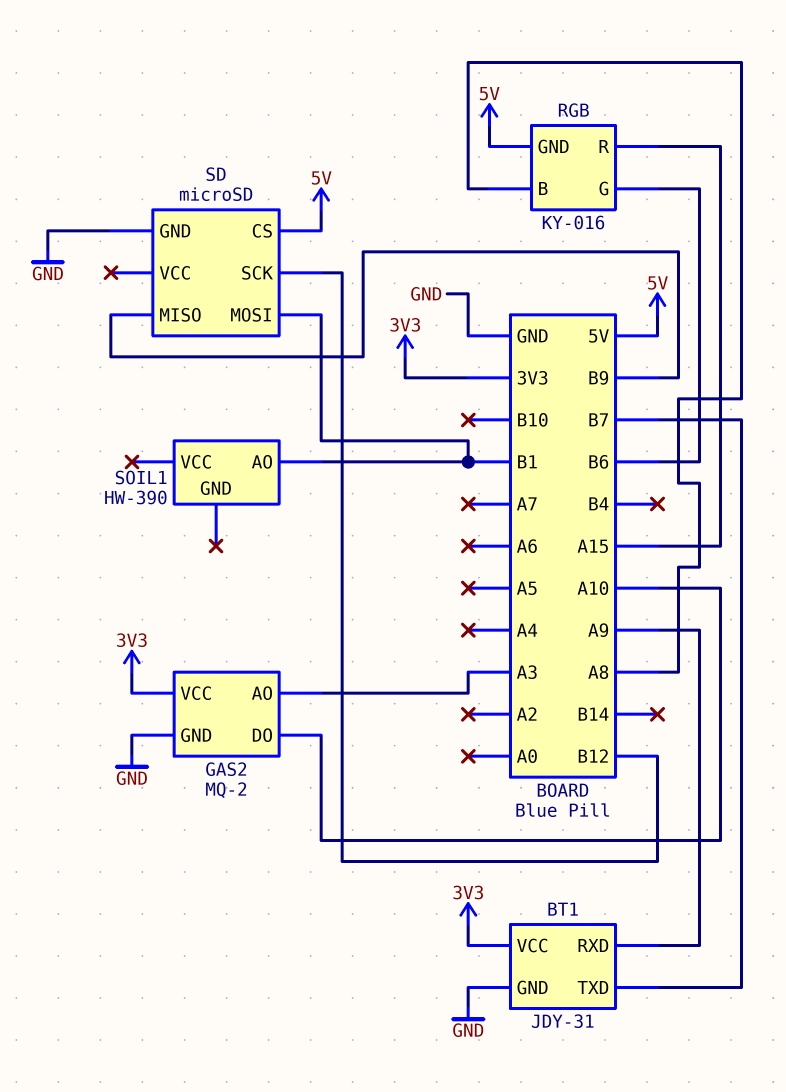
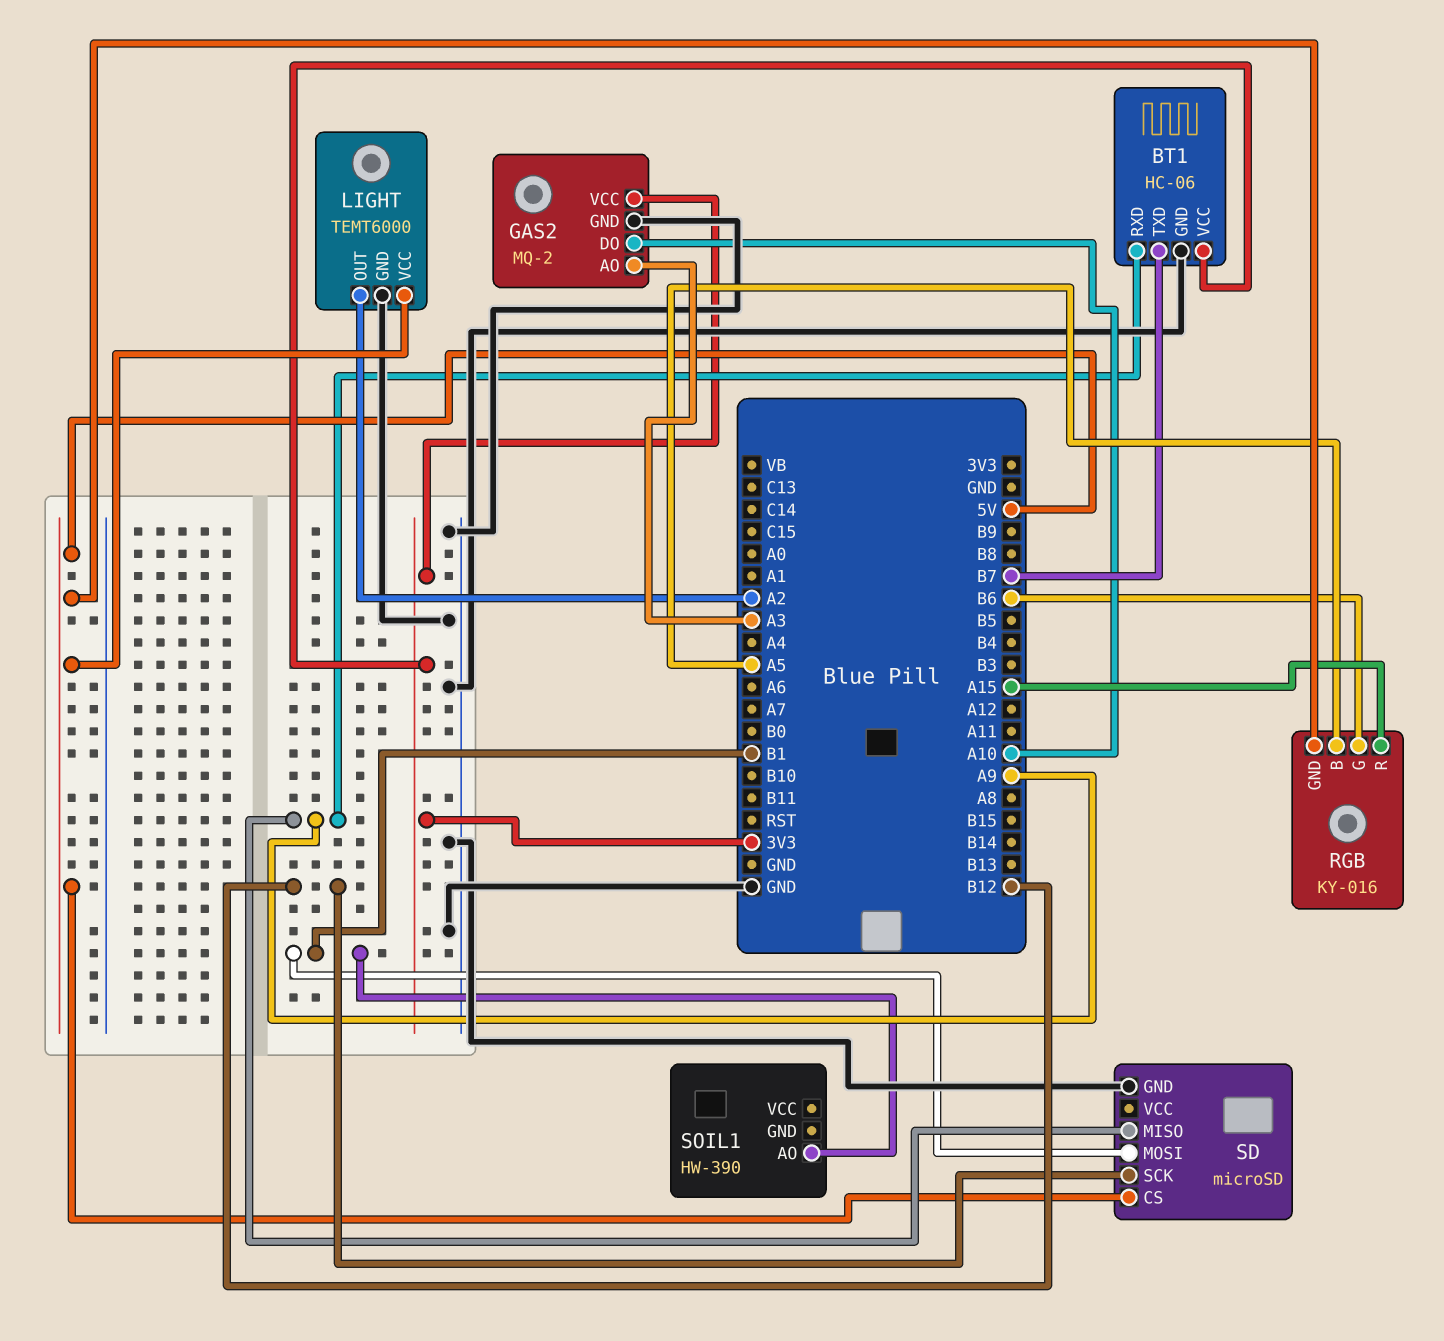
BT1: JDY-31 -> HC-06
LIGHT: none -> TEMT6000
LIGHT pin GND: none -> GND
LIGHT pin OUT: none -> A2
LIGHT pin VCC: none -> 5V
RGB pin B: A8 -> A5
SD pin MISO: B9 -> A9

